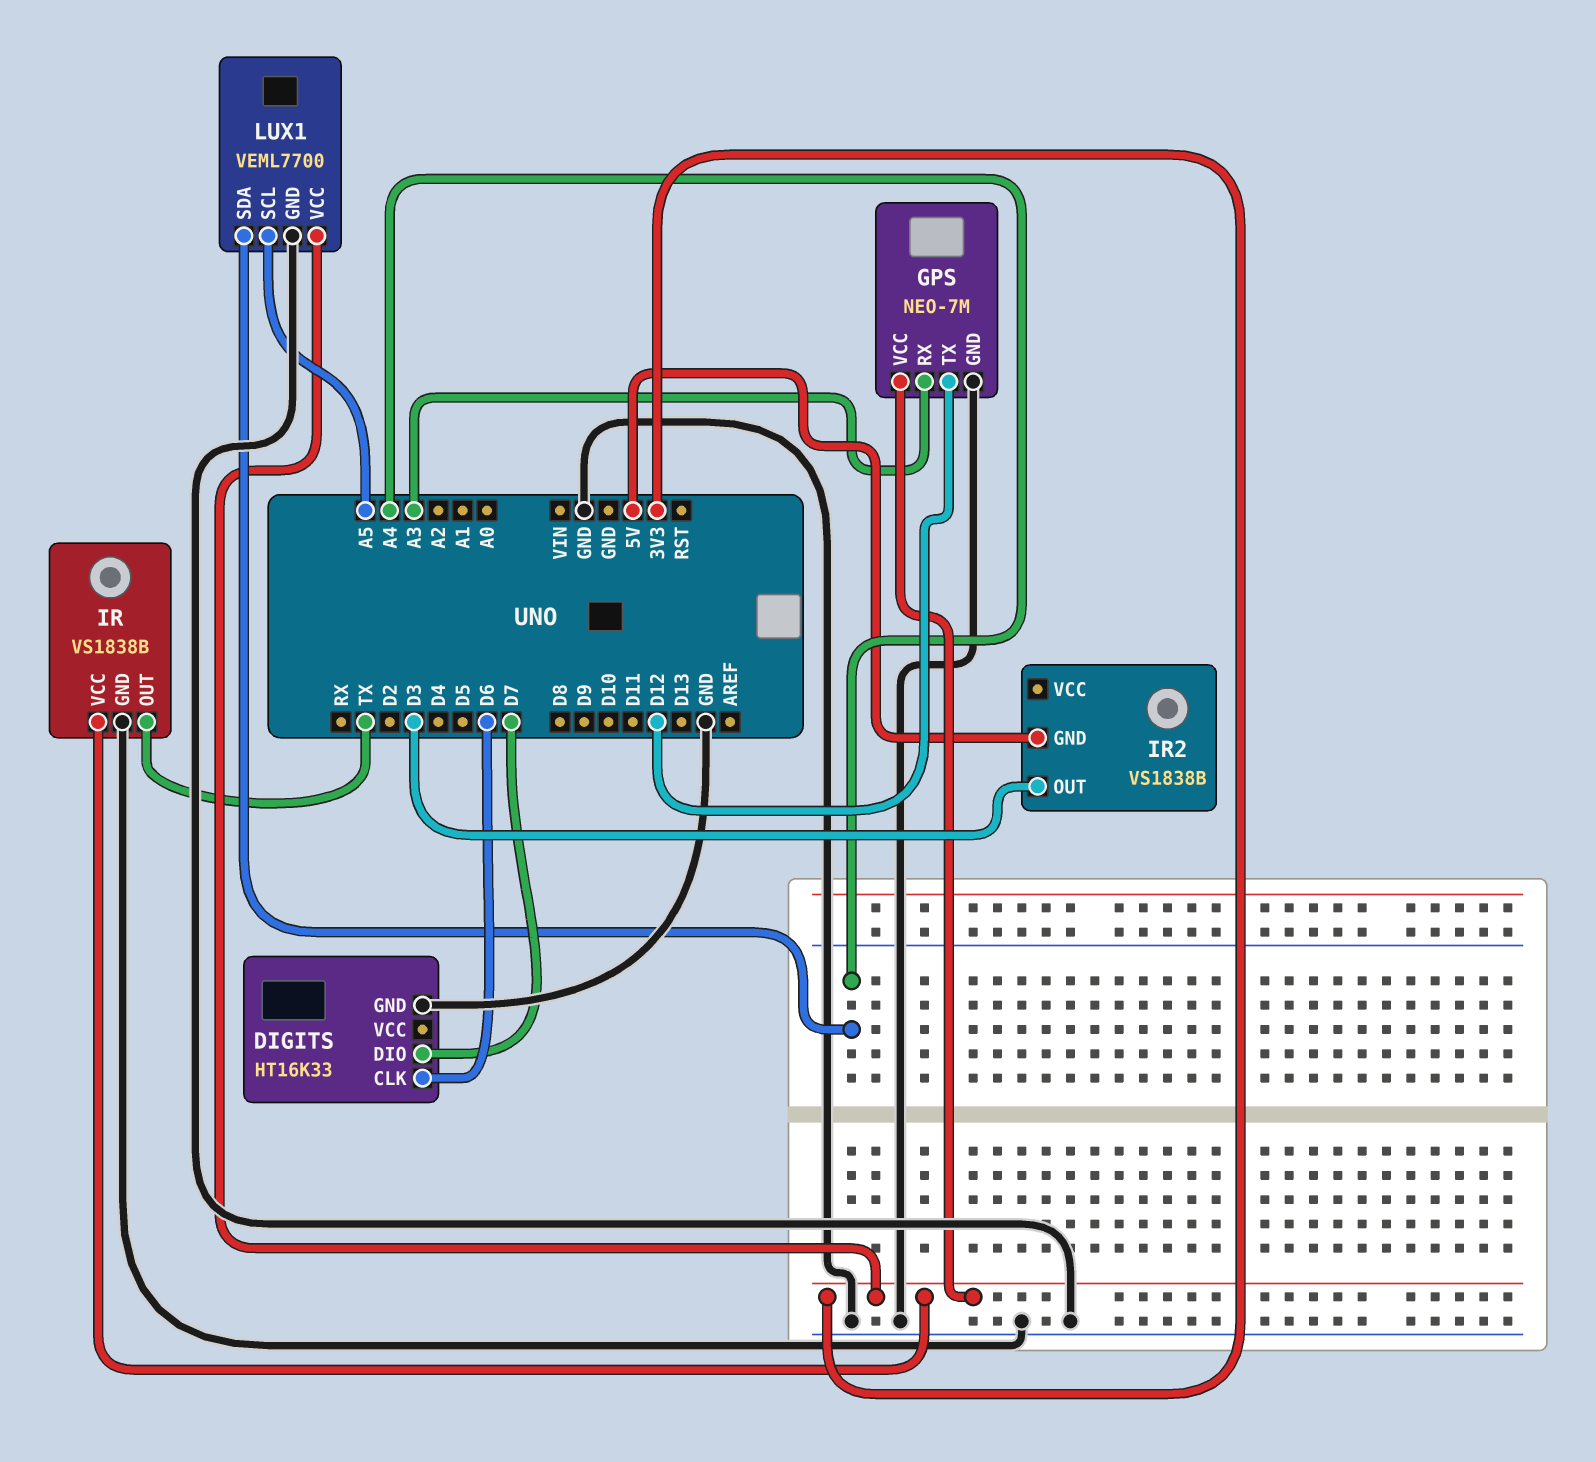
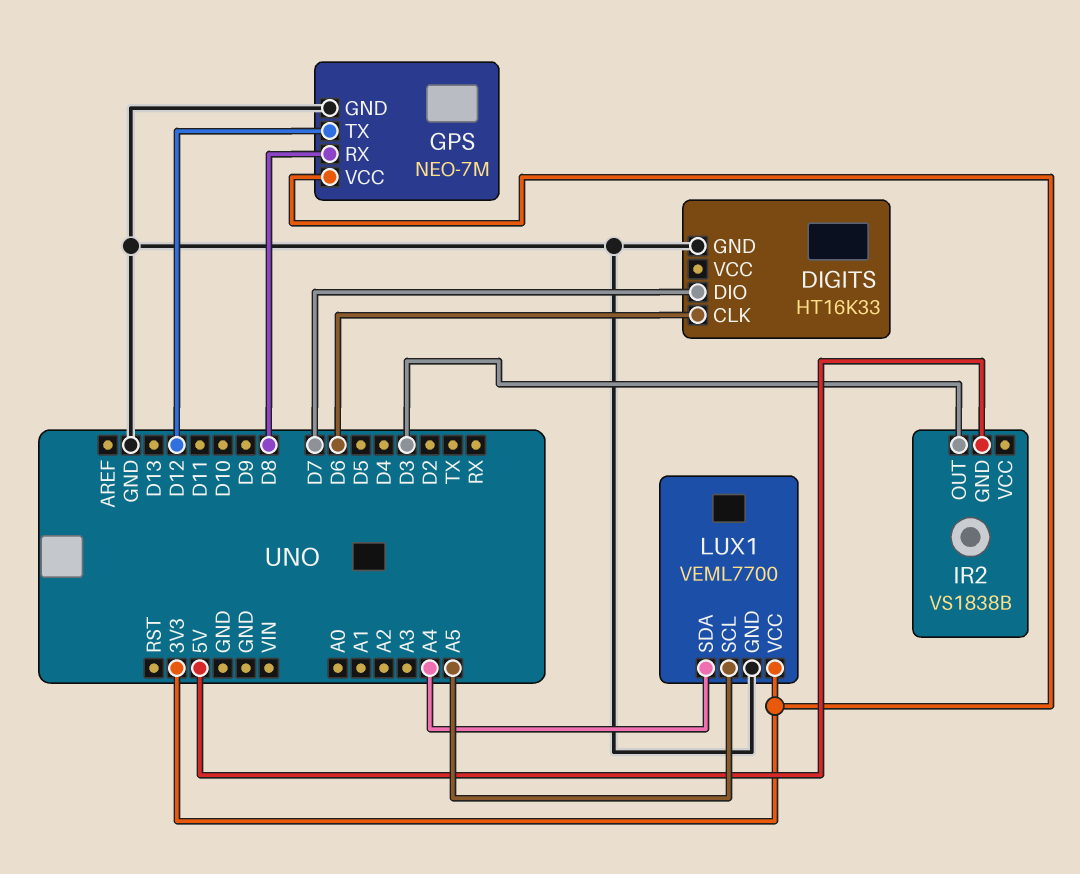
GPS pin RX: A3 -> D8
IR: VS1838B -> none
IR pin GND: GND -> none
IR pin OUT: TX -> none
IR pin VCC: 3V3 -> none

